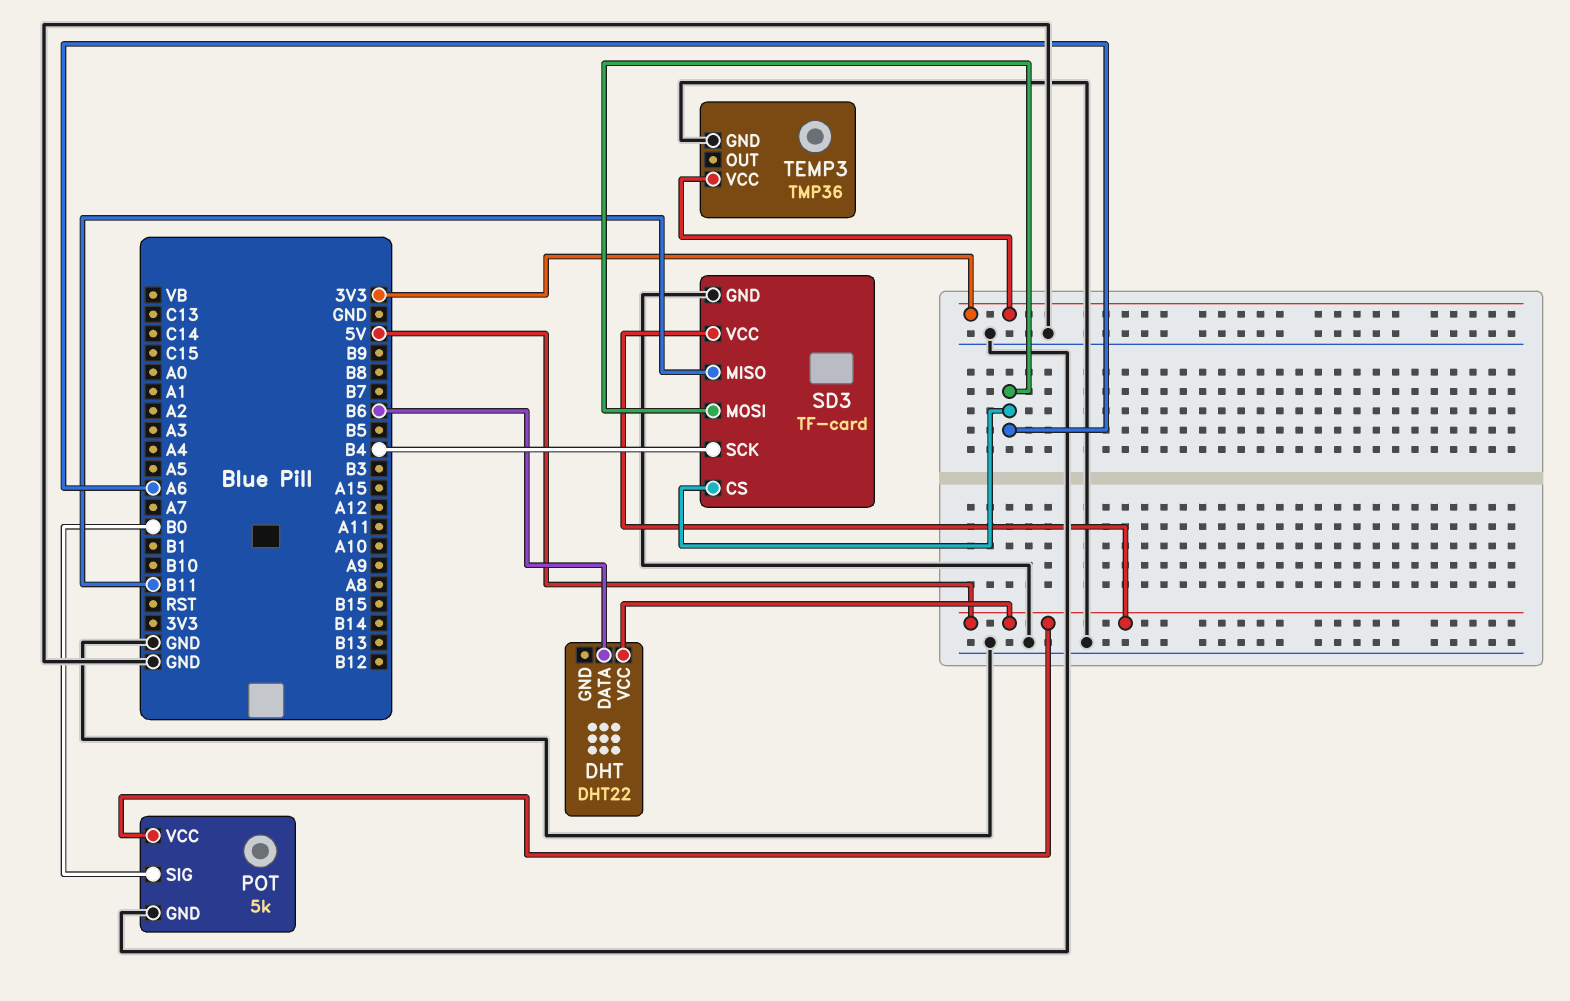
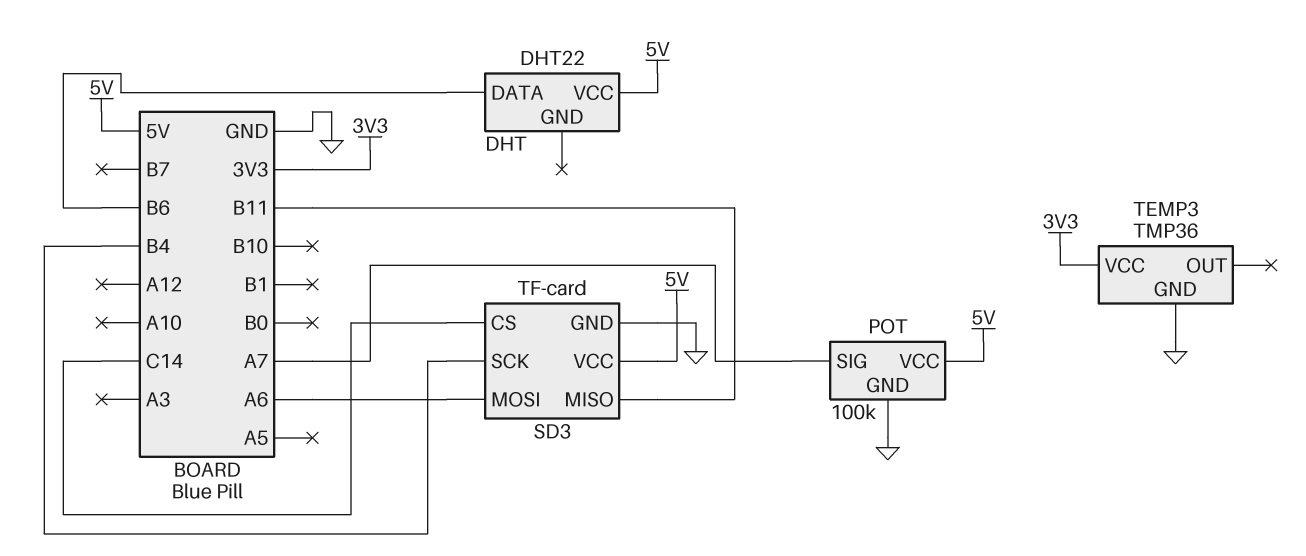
POT: 5k -> 100k
POT pin SIG: B0 -> A7
SD3 pin CS: A6 -> C14

